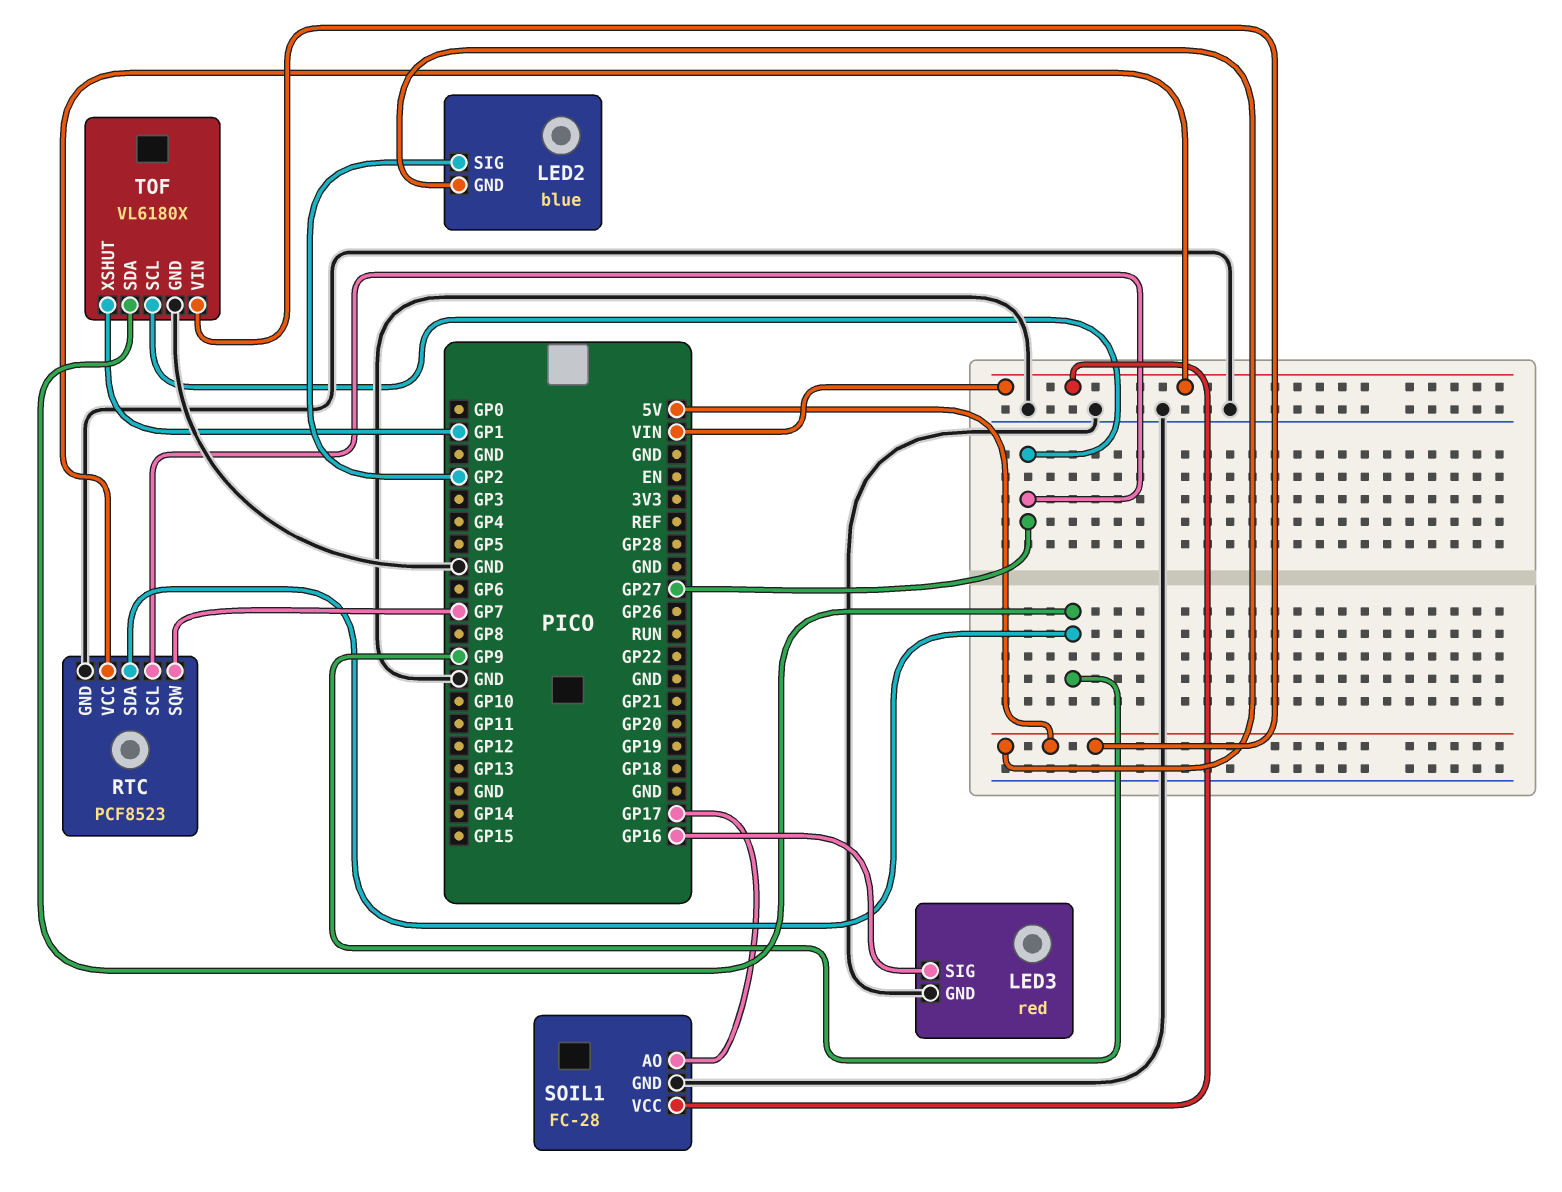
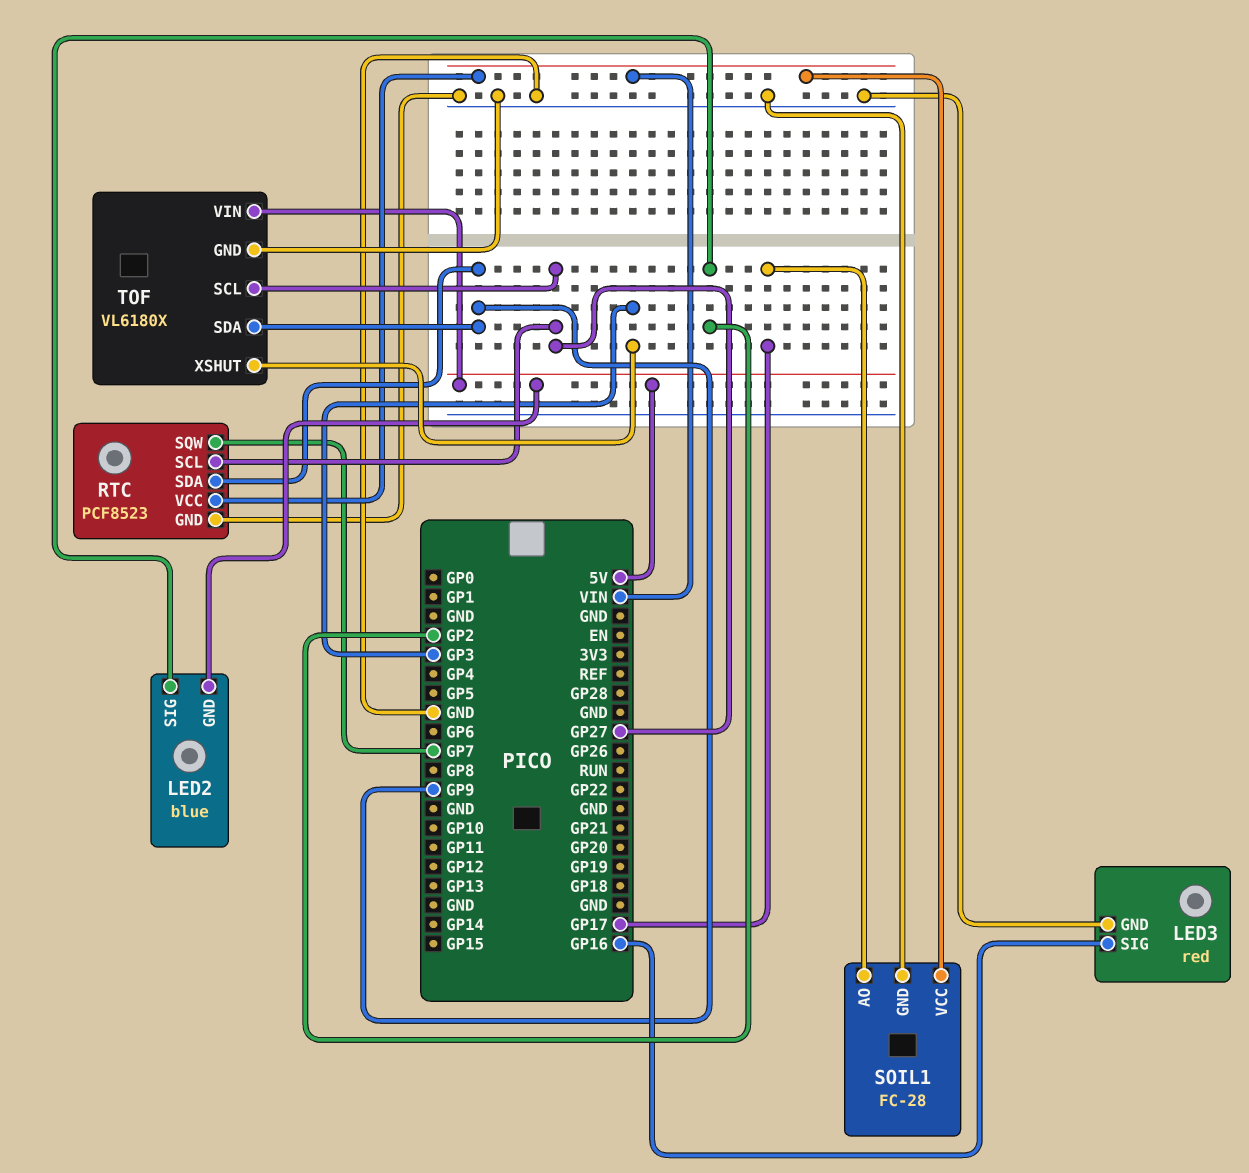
TOF pin XSHUT: GP1 -> GP3

